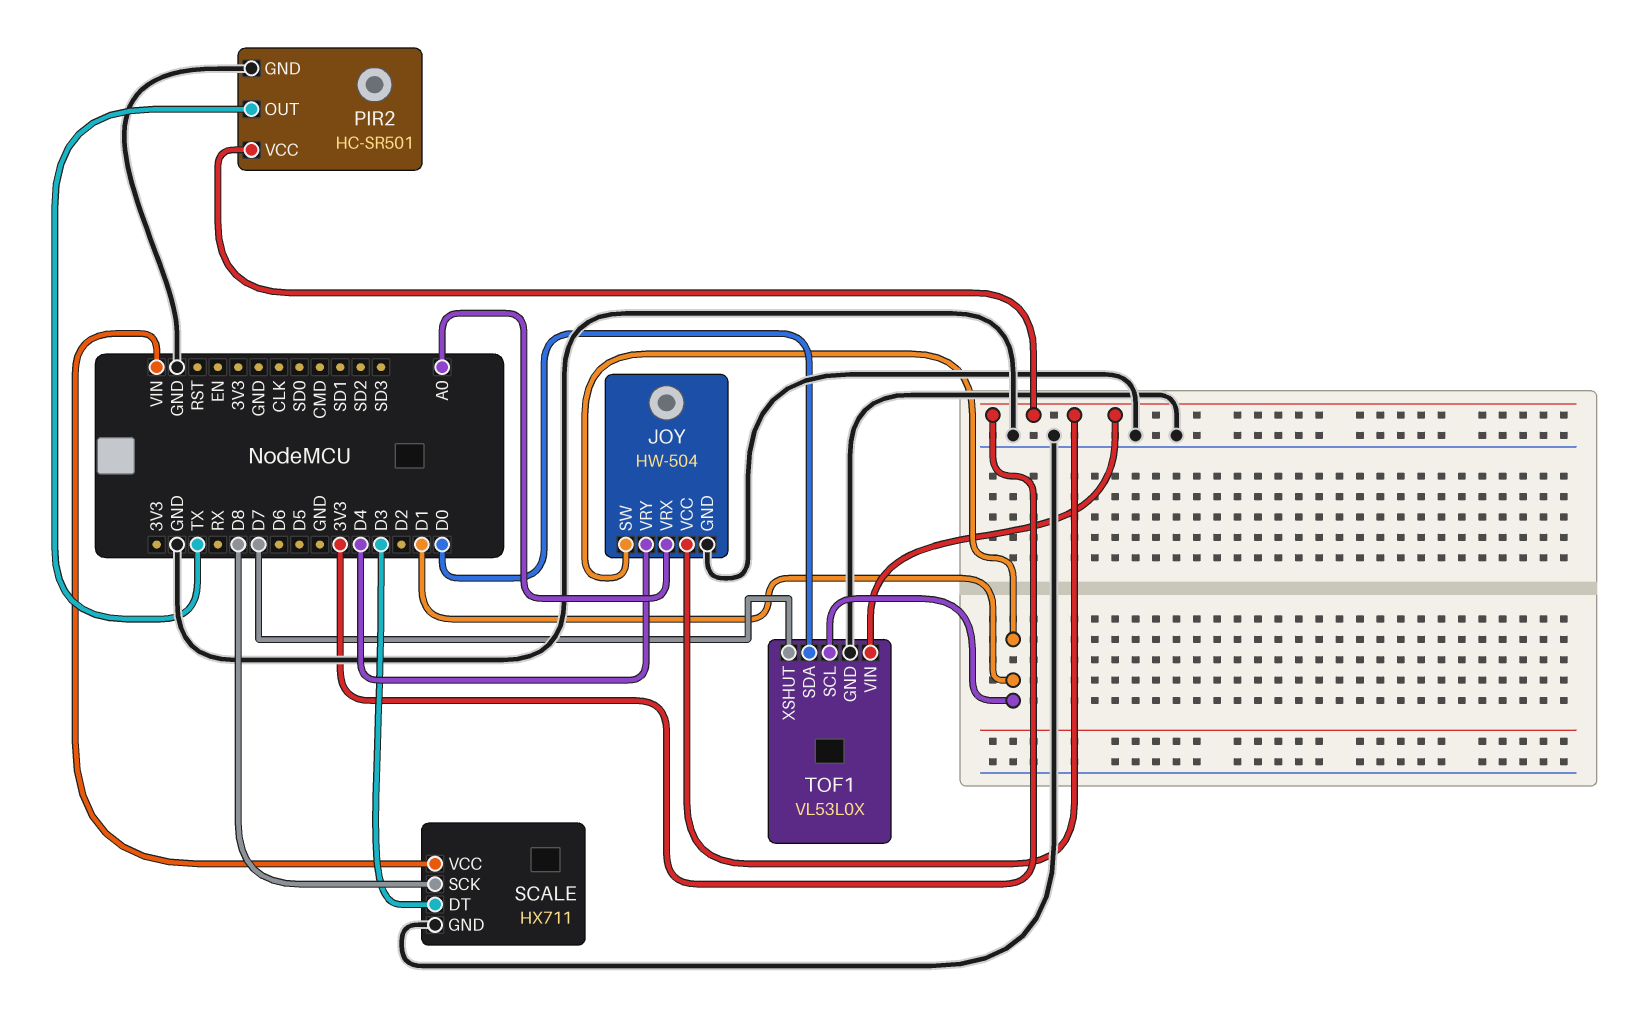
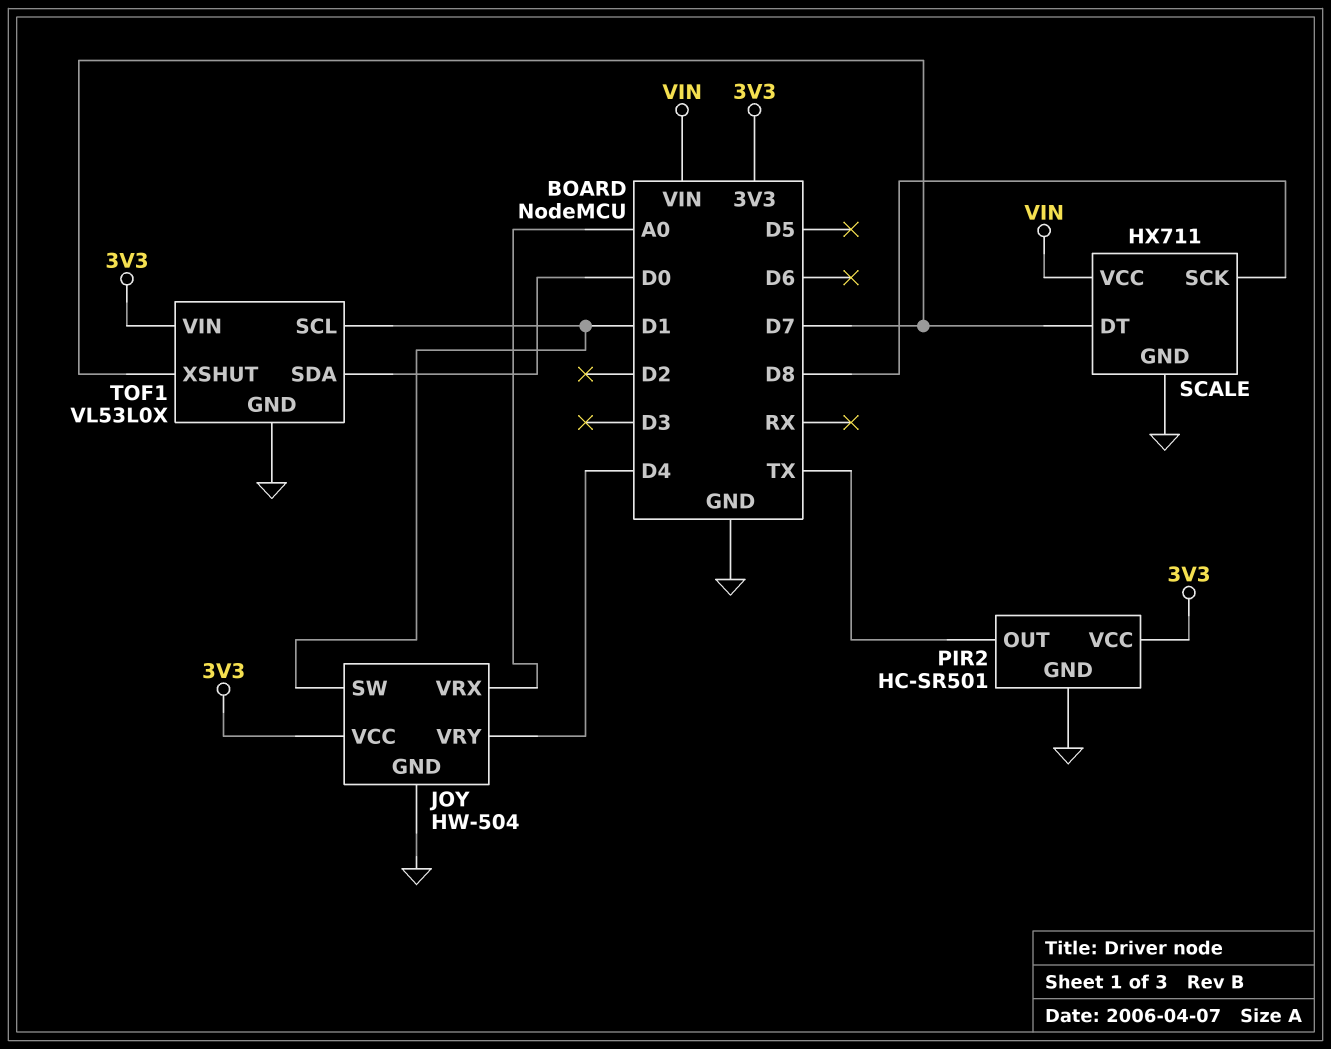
SCALE pin DT: D3 -> D7

